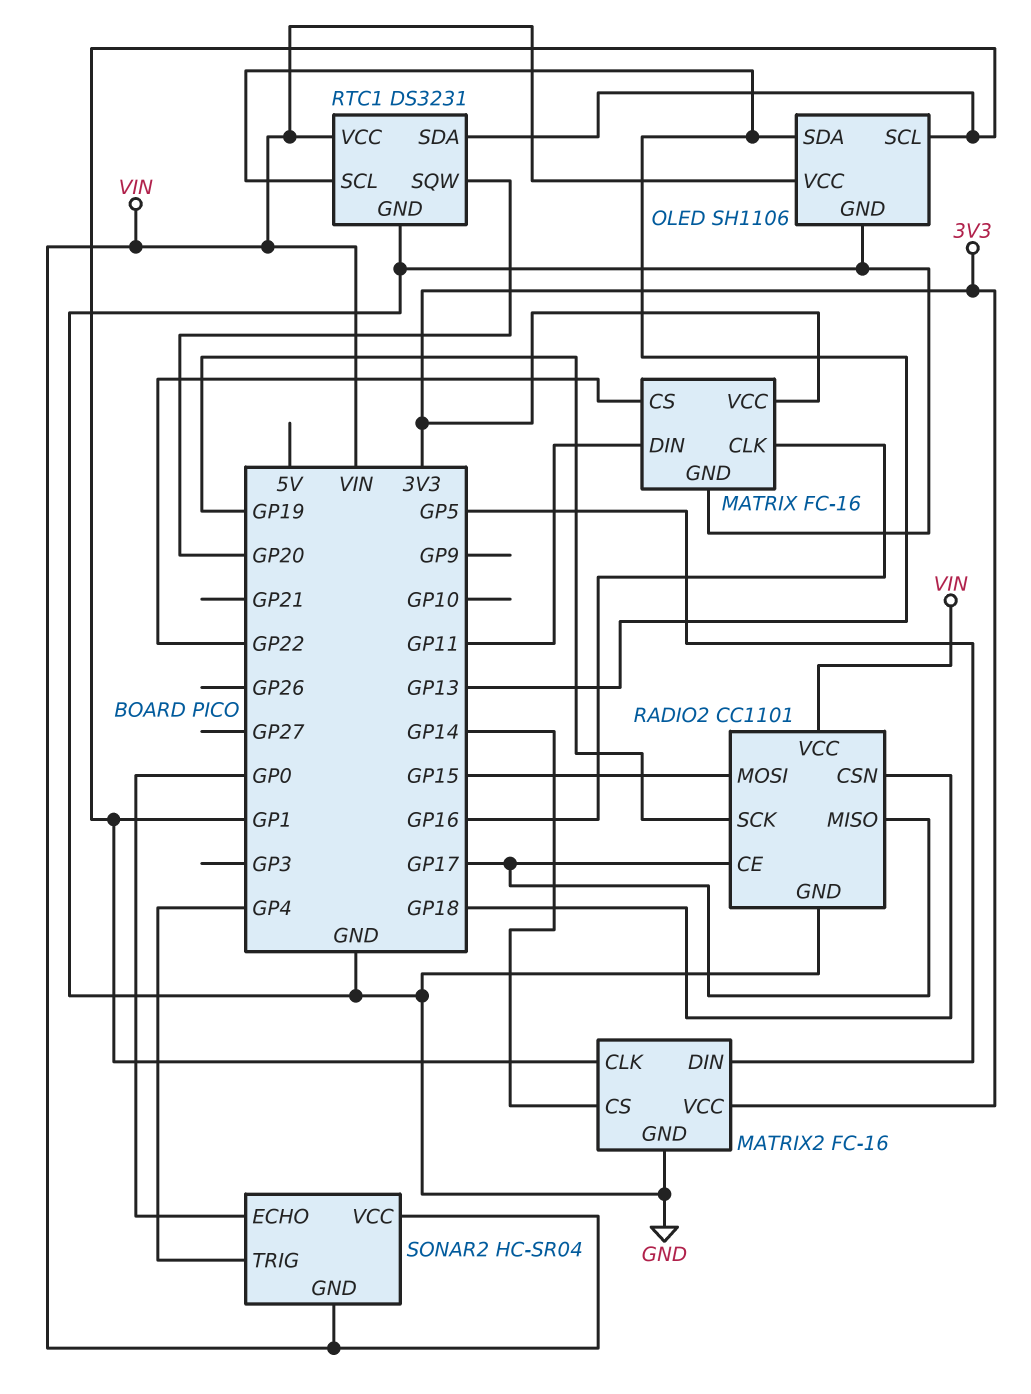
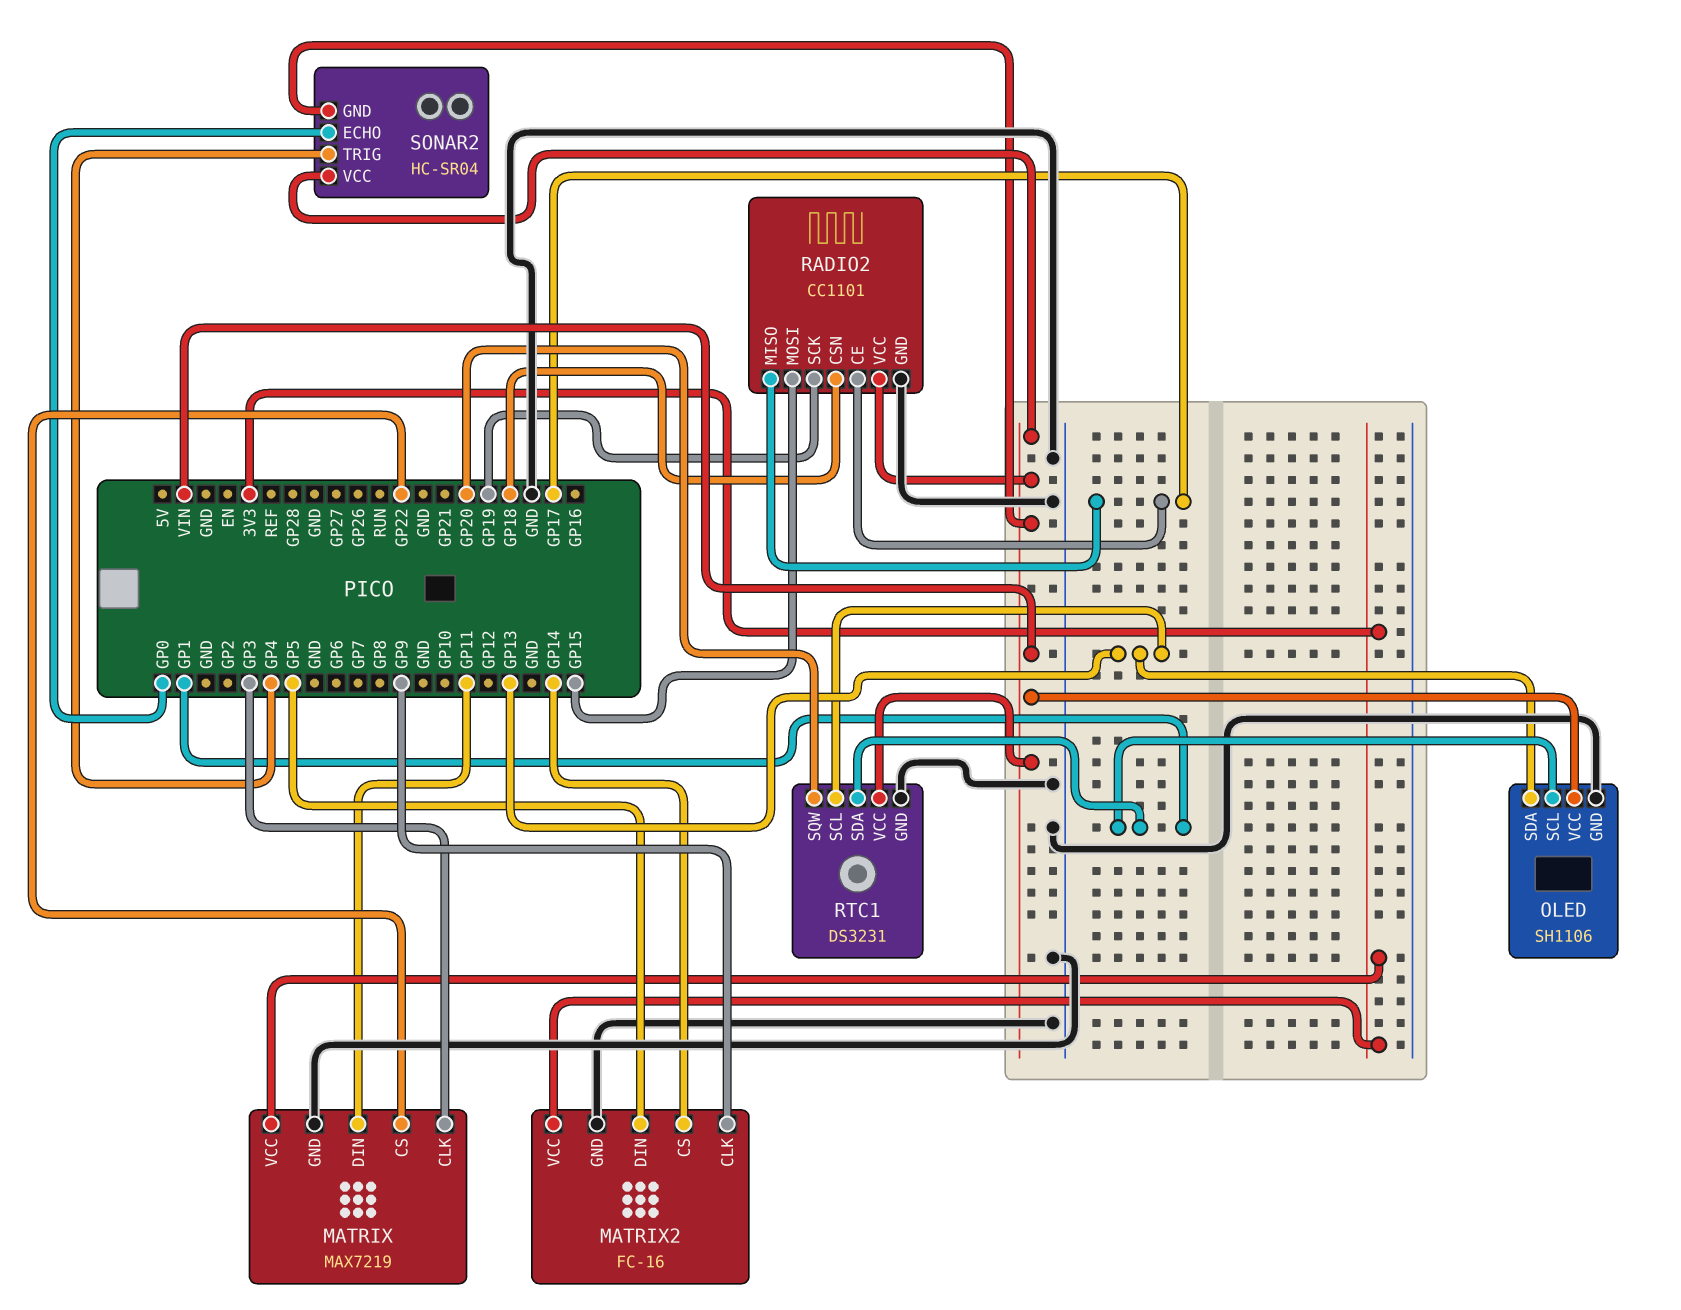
MATRIX: FC-16 -> MAX7219
MATRIX pin CLK: GP16 -> GP3
MATRIX2 pin CLK: GP1 -> GP9

